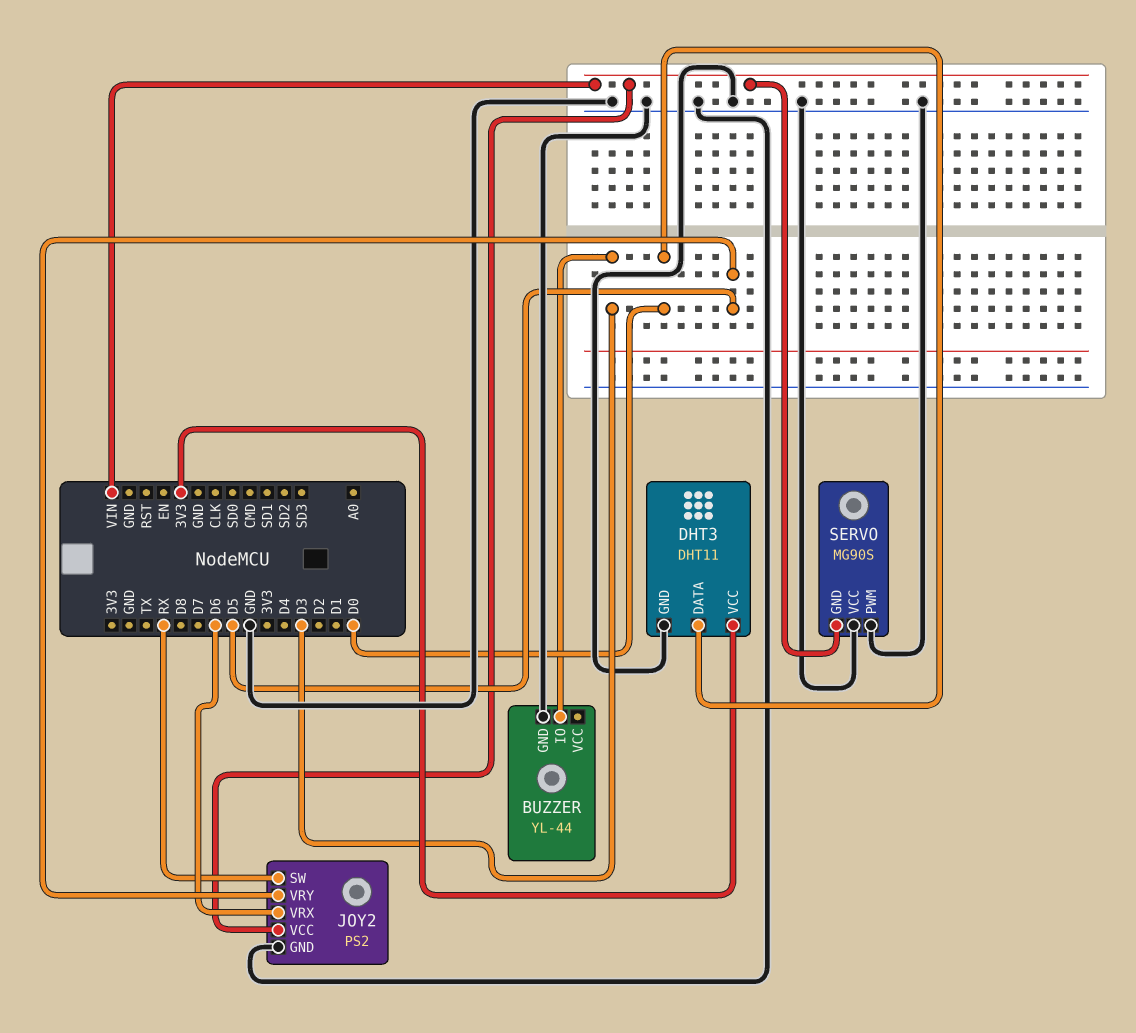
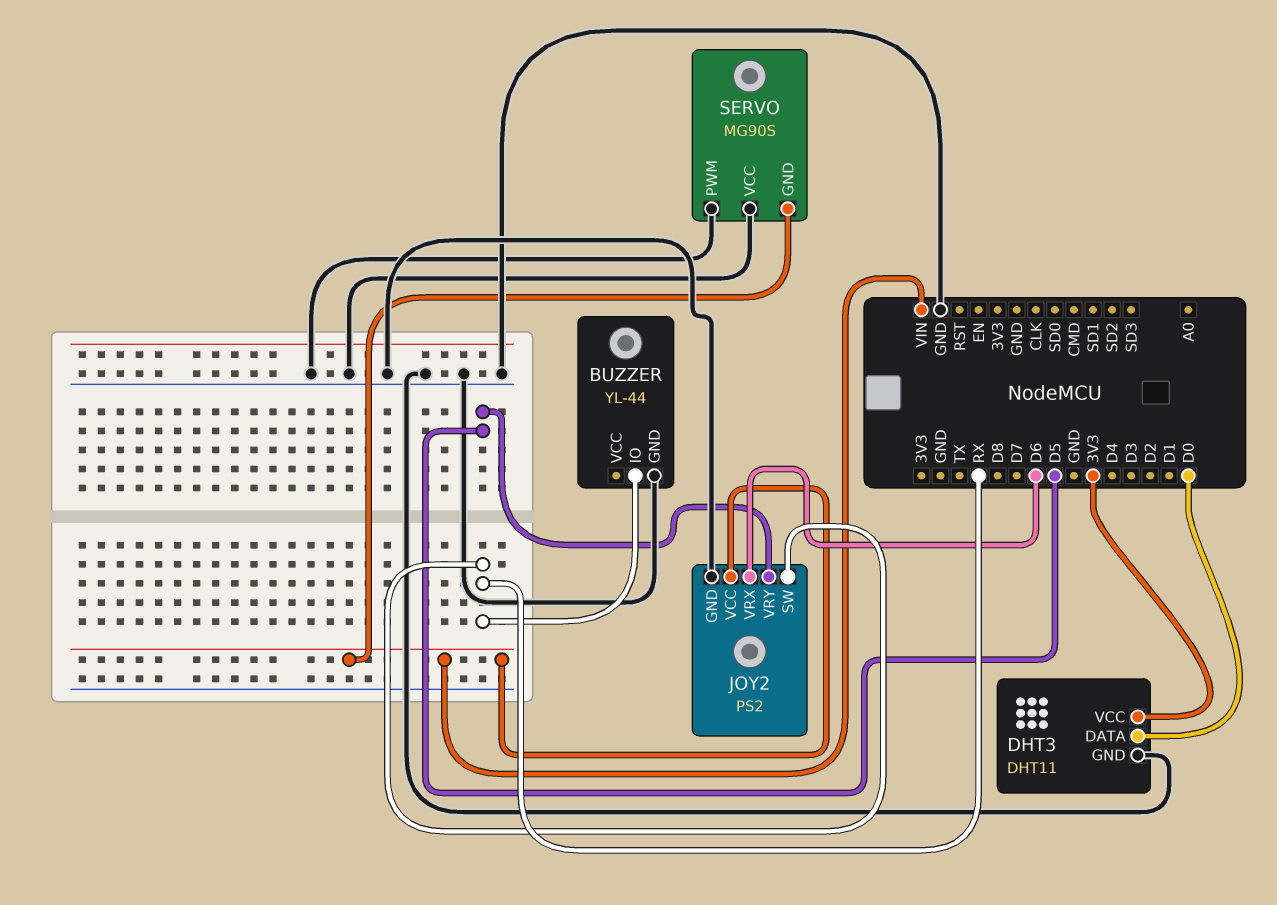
BUZZER pin IO: D3 -> RX

